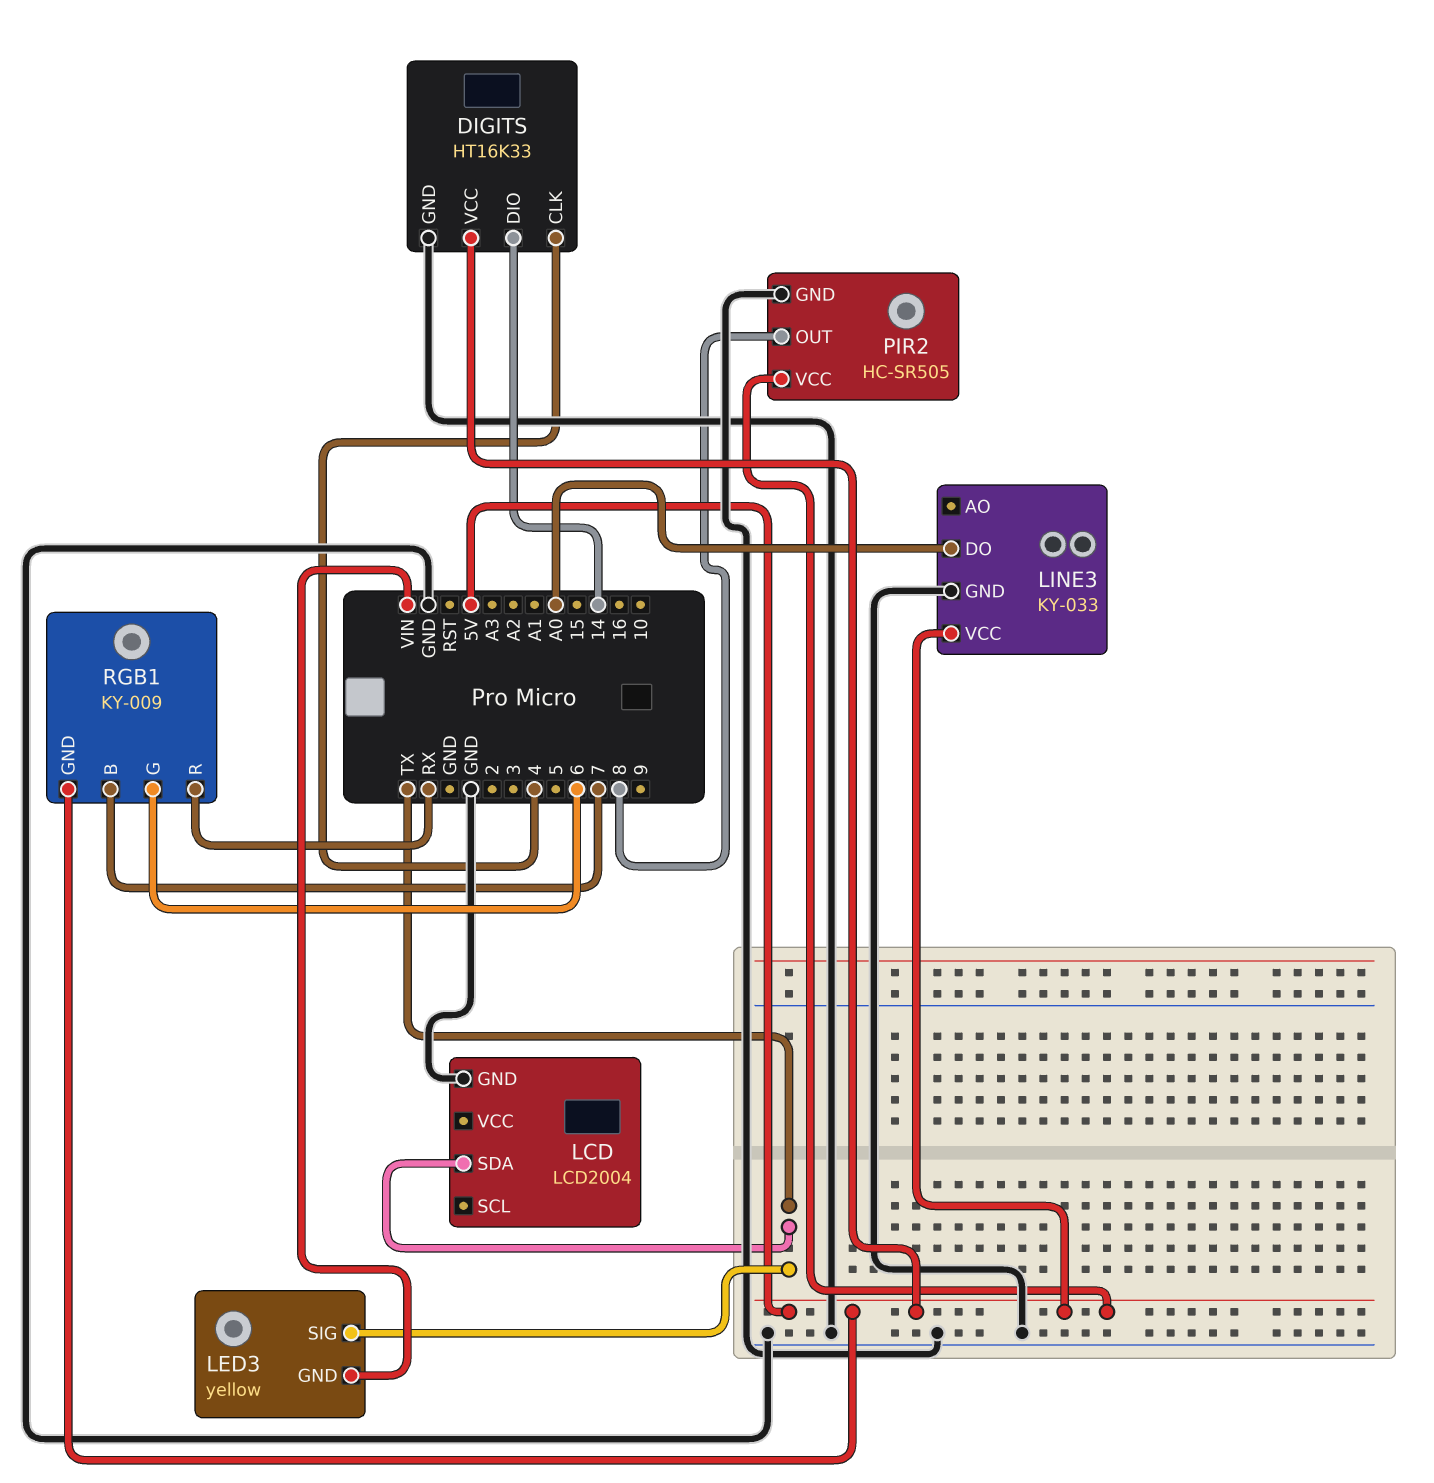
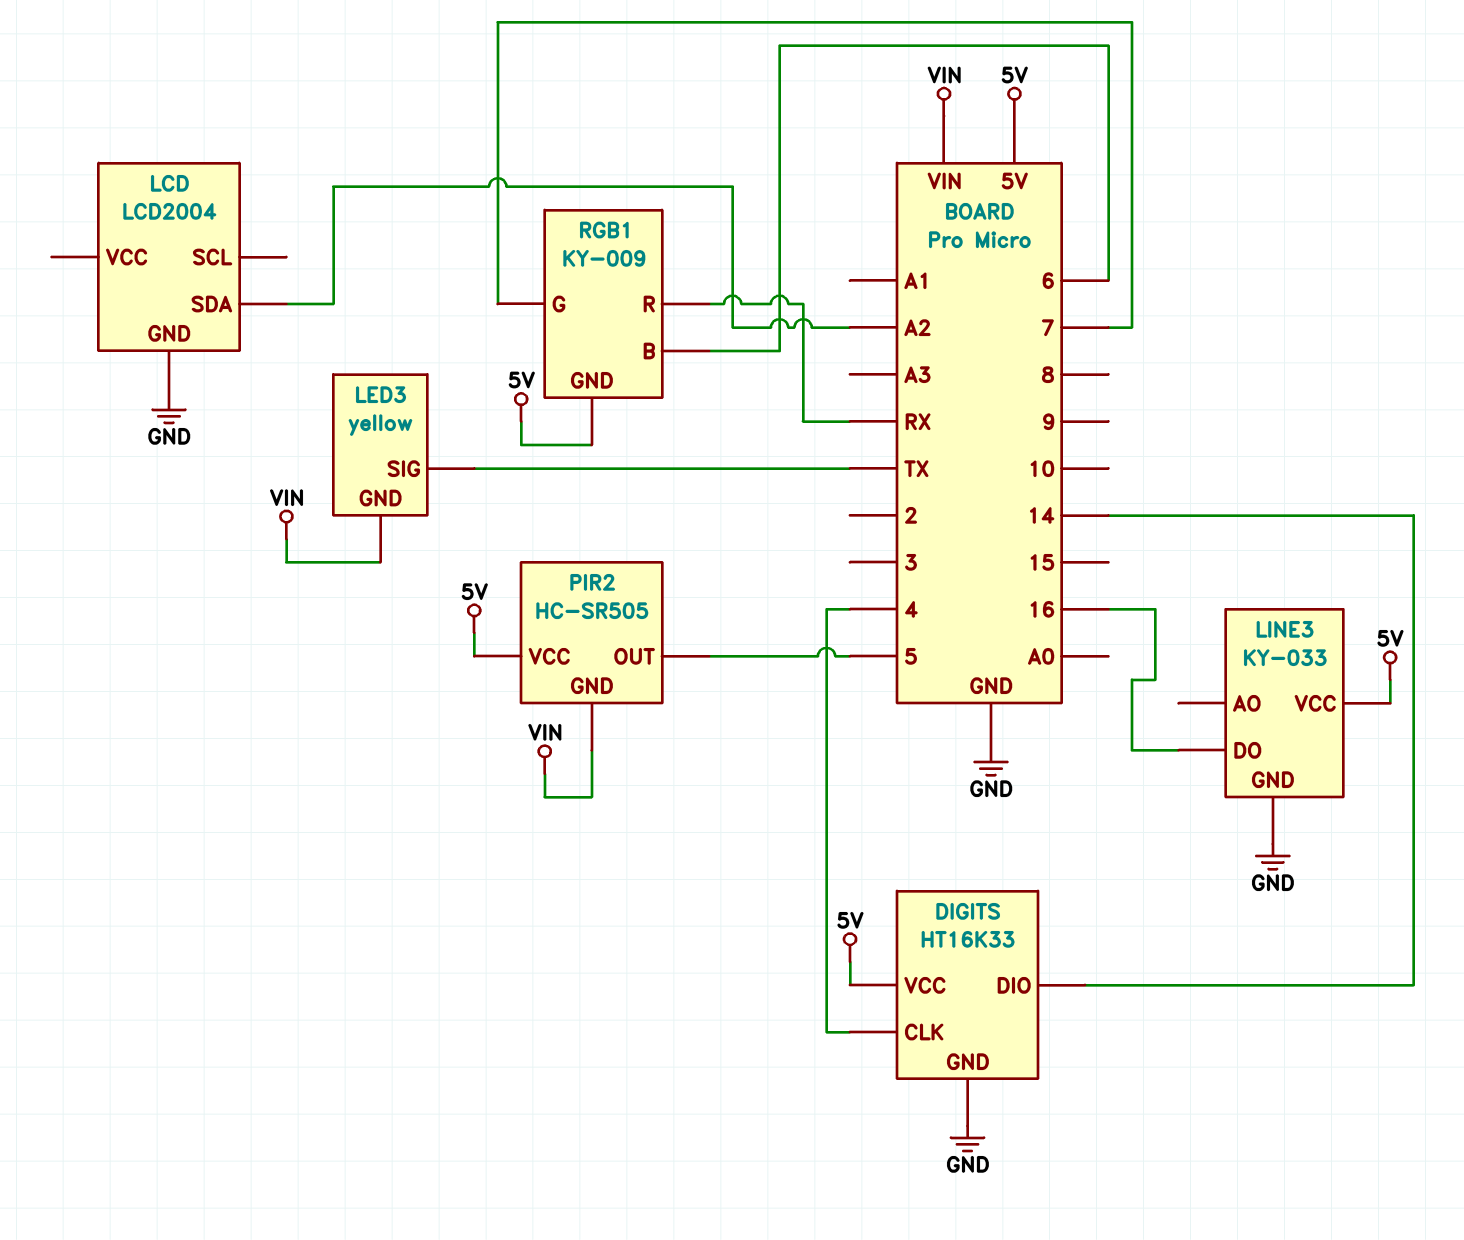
LCD pin SDA: TX -> A2
LINE3 pin DO: A0 -> 16
PIR2 pin GND: GND -> VIN
PIR2 pin OUT: 8 -> 5
RGB1 pin B: 7 -> 6
RGB1 pin G: 6 -> 7

